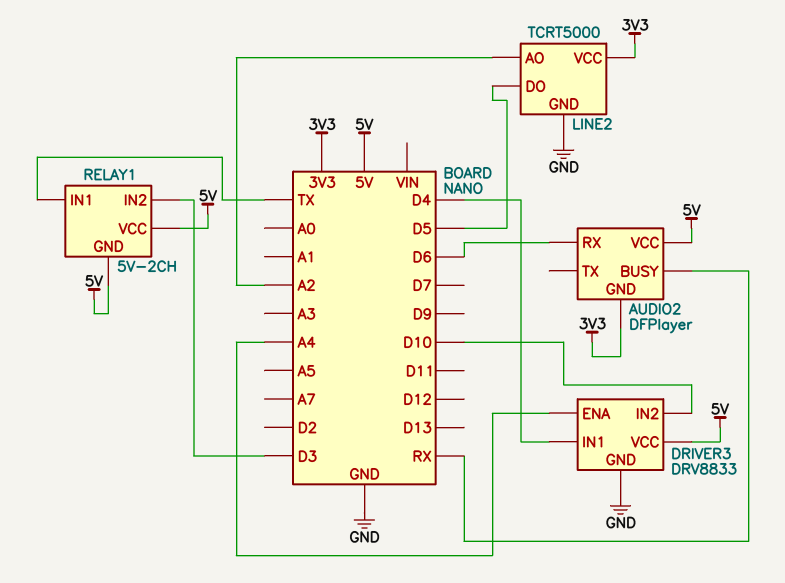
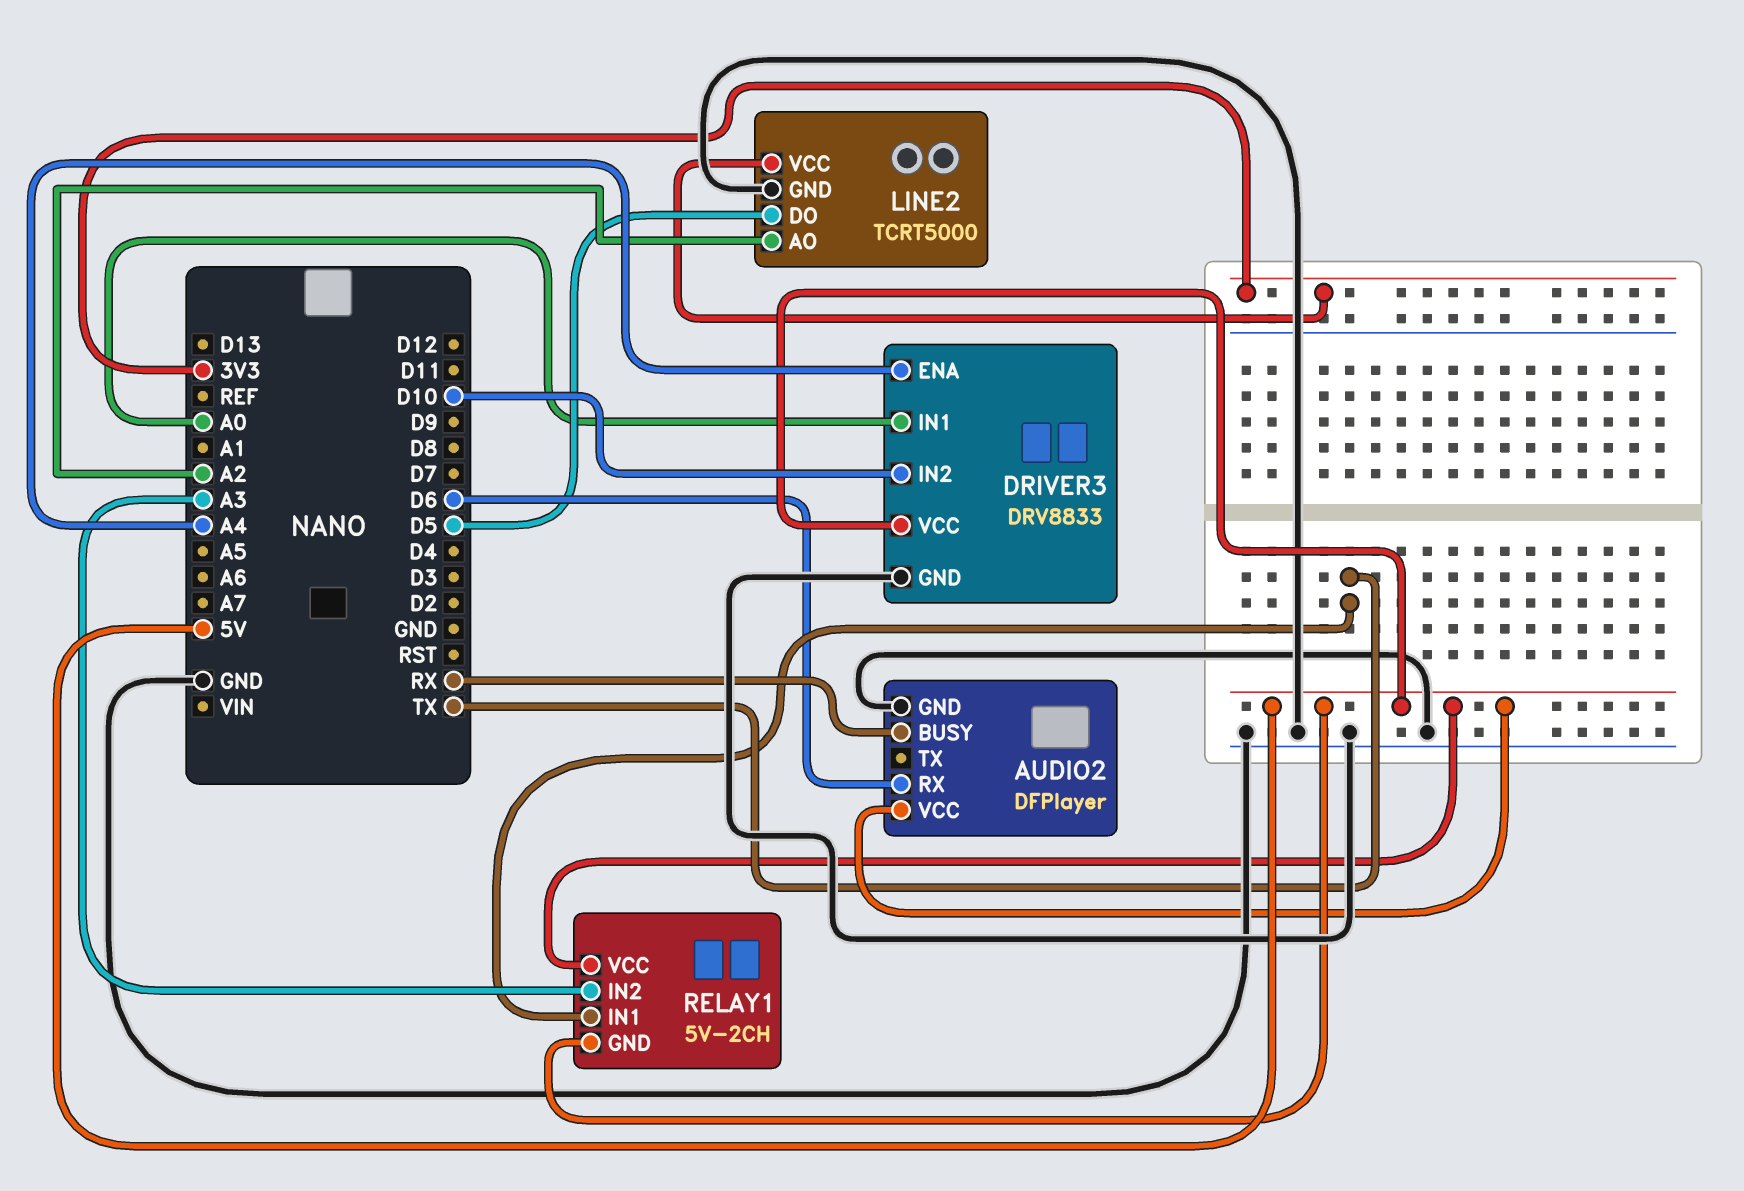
AUDIO2 pin GND: 3V3 -> GND
DRIVER3 pin IN1: D4 -> A0
RELAY1 pin IN2: D3 -> A3

